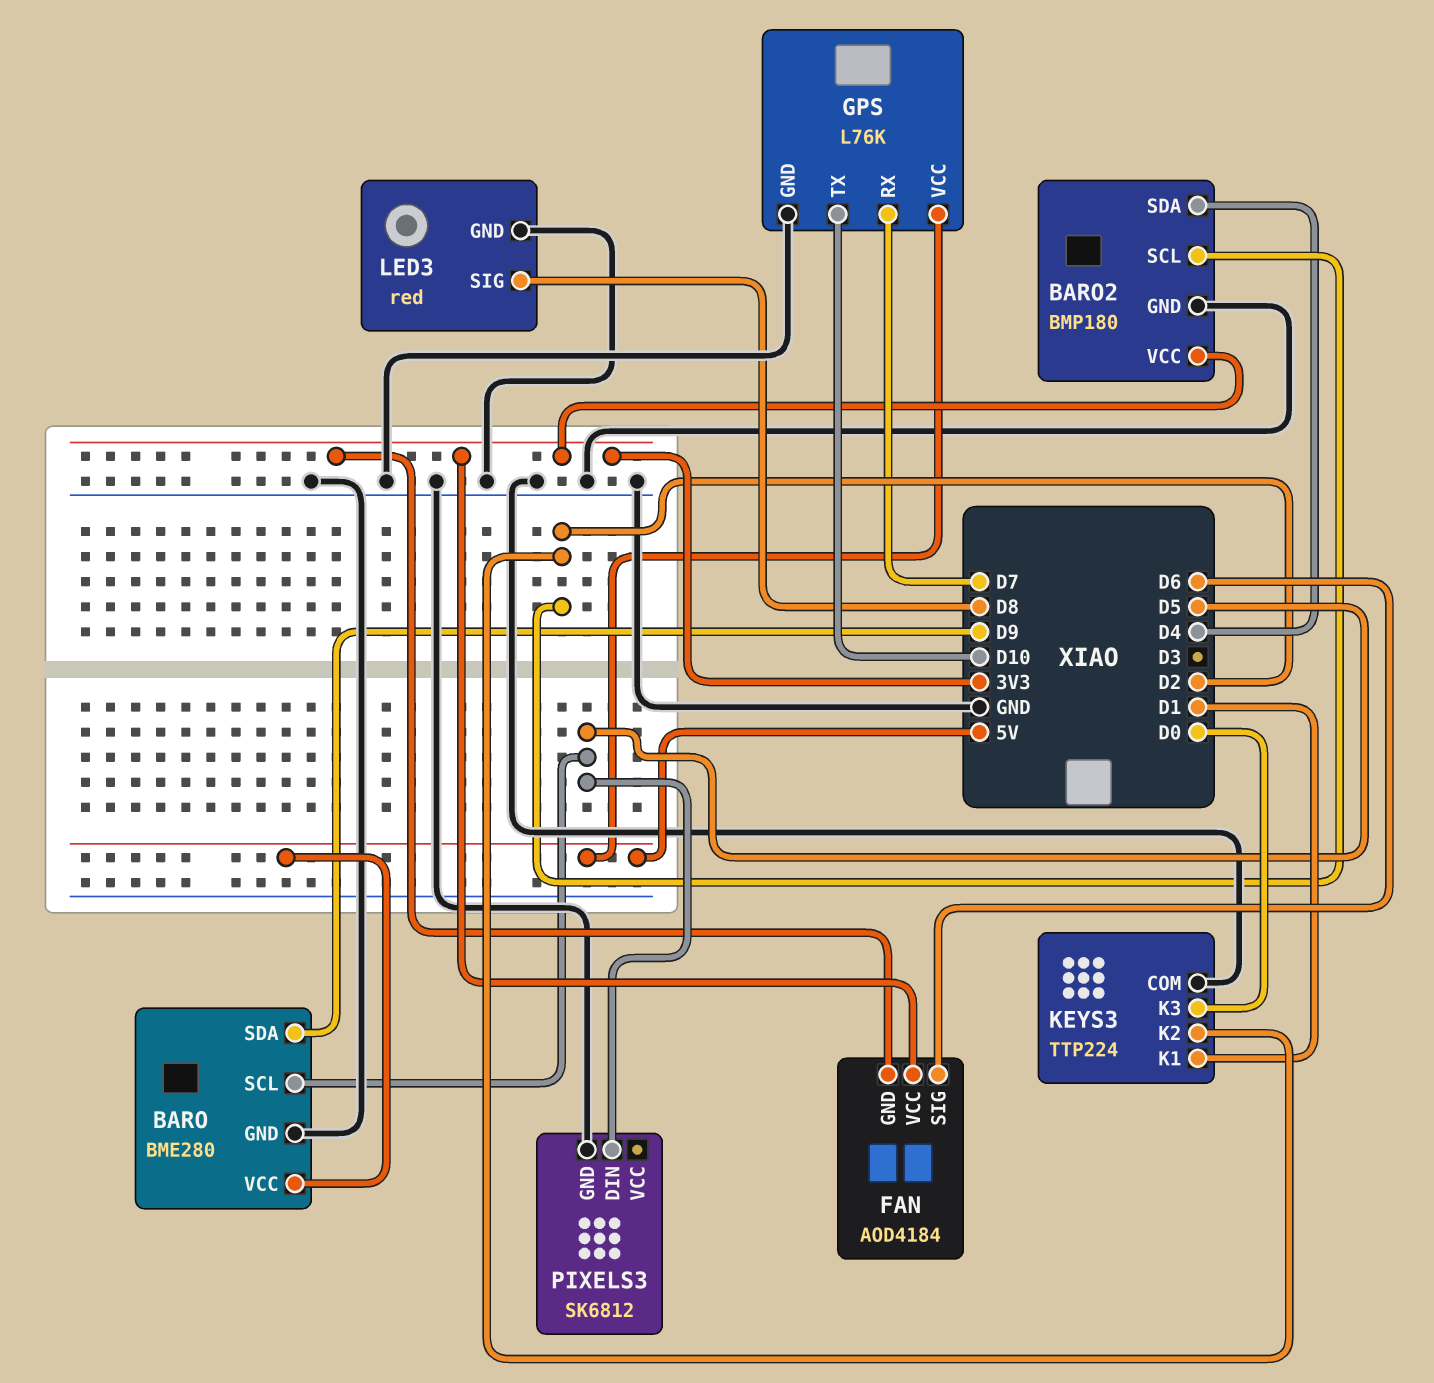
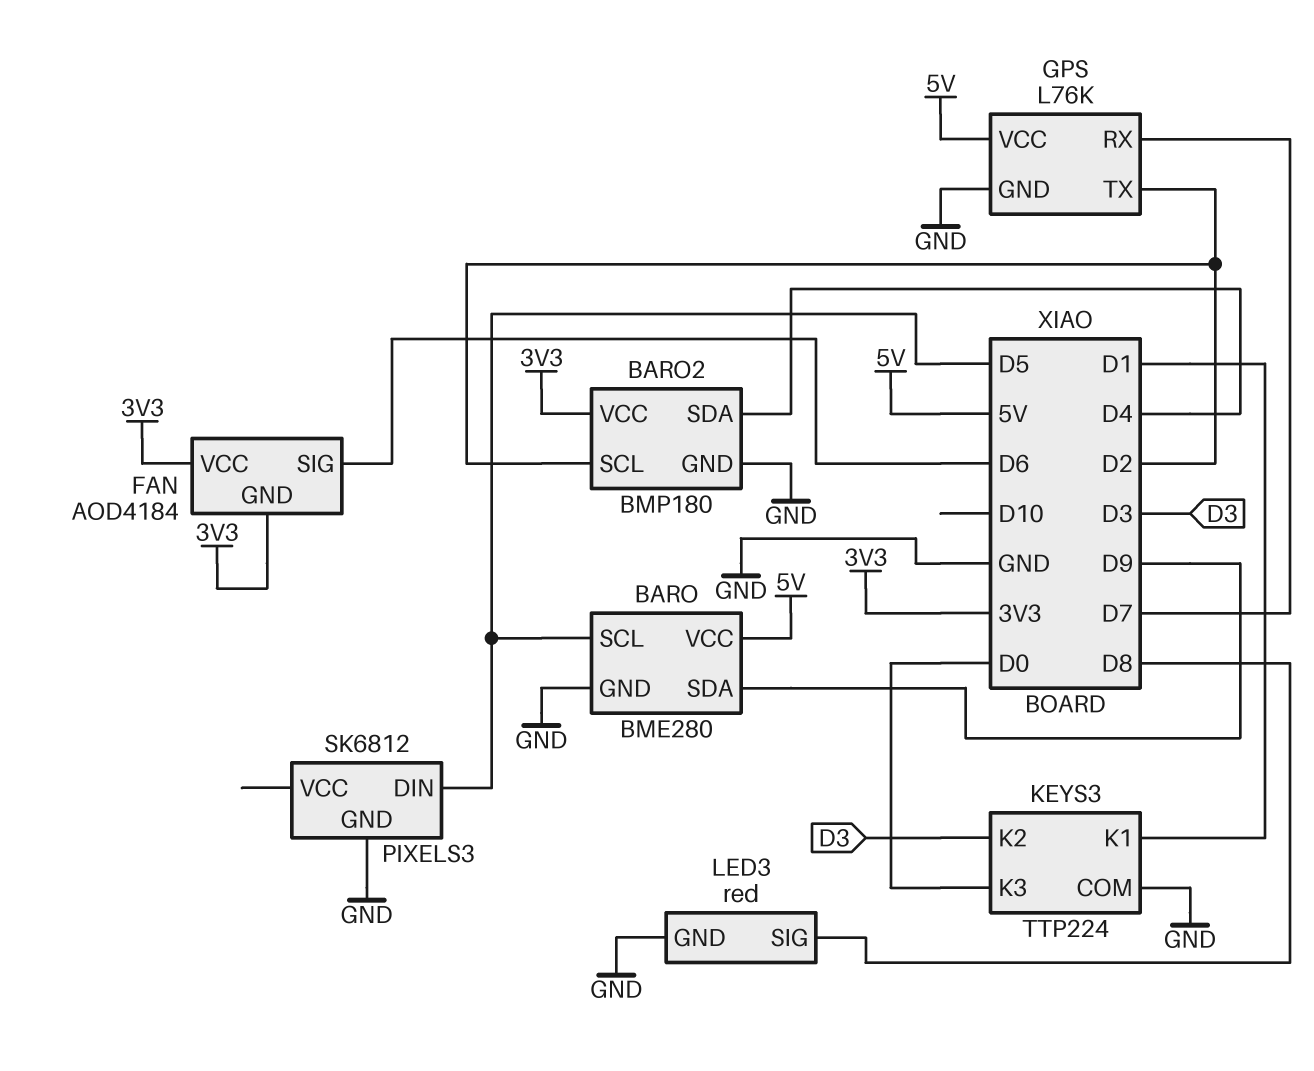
GPS pin TX: D10 -> D2
KEYS3 pin K2: D2 -> D3

